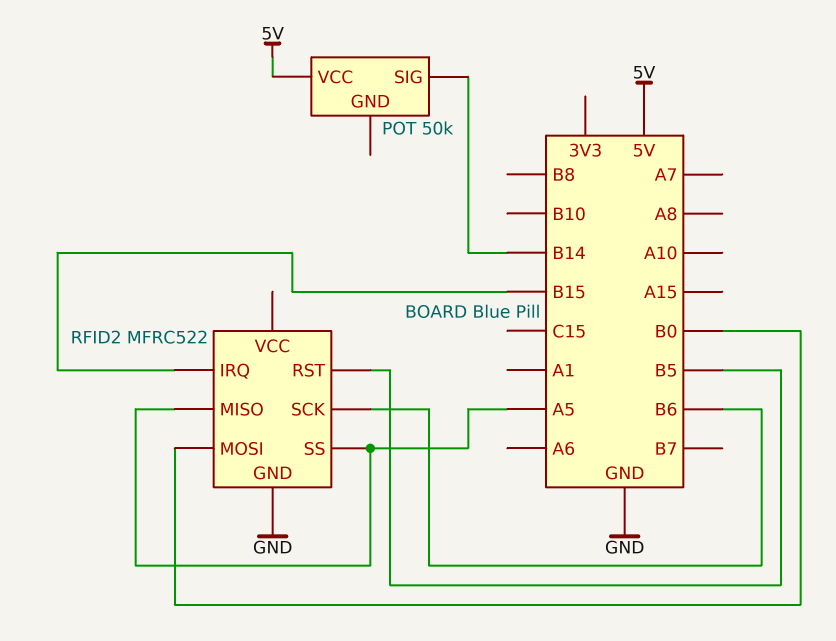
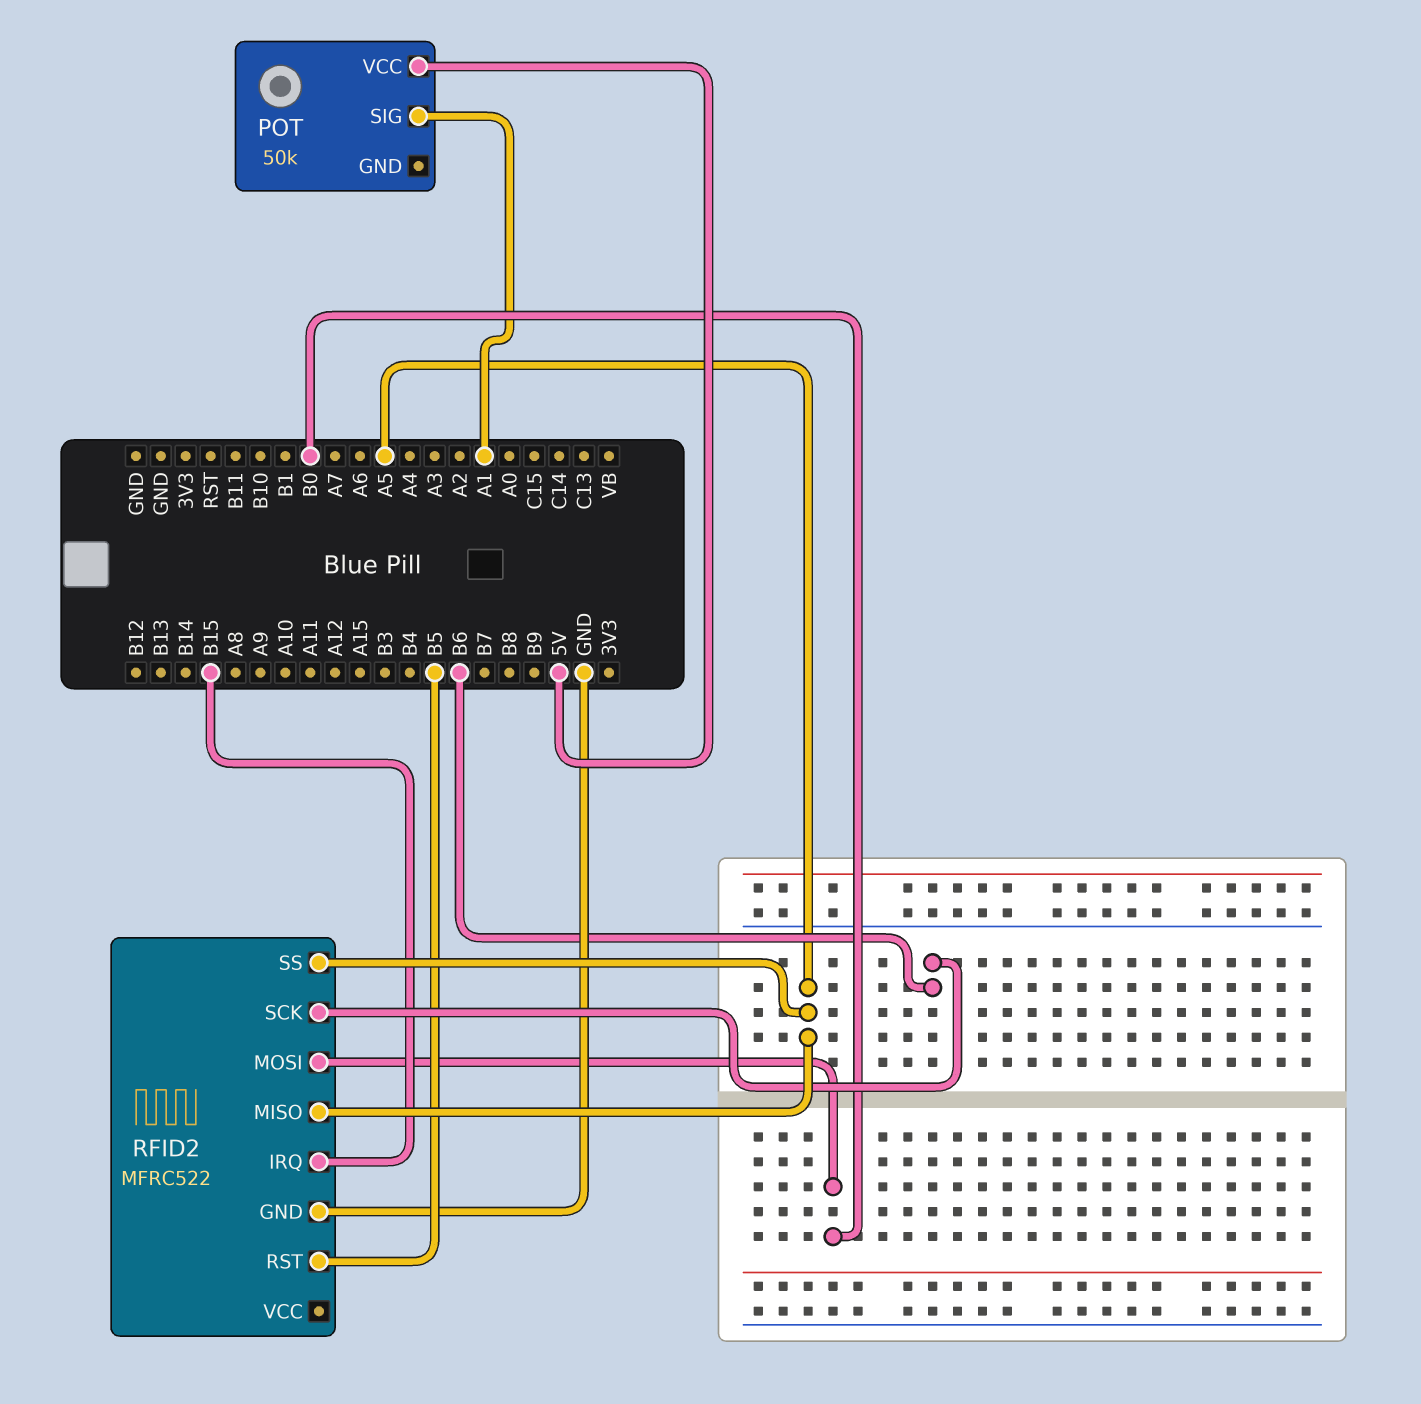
POT pin SIG: B14 -> A1

